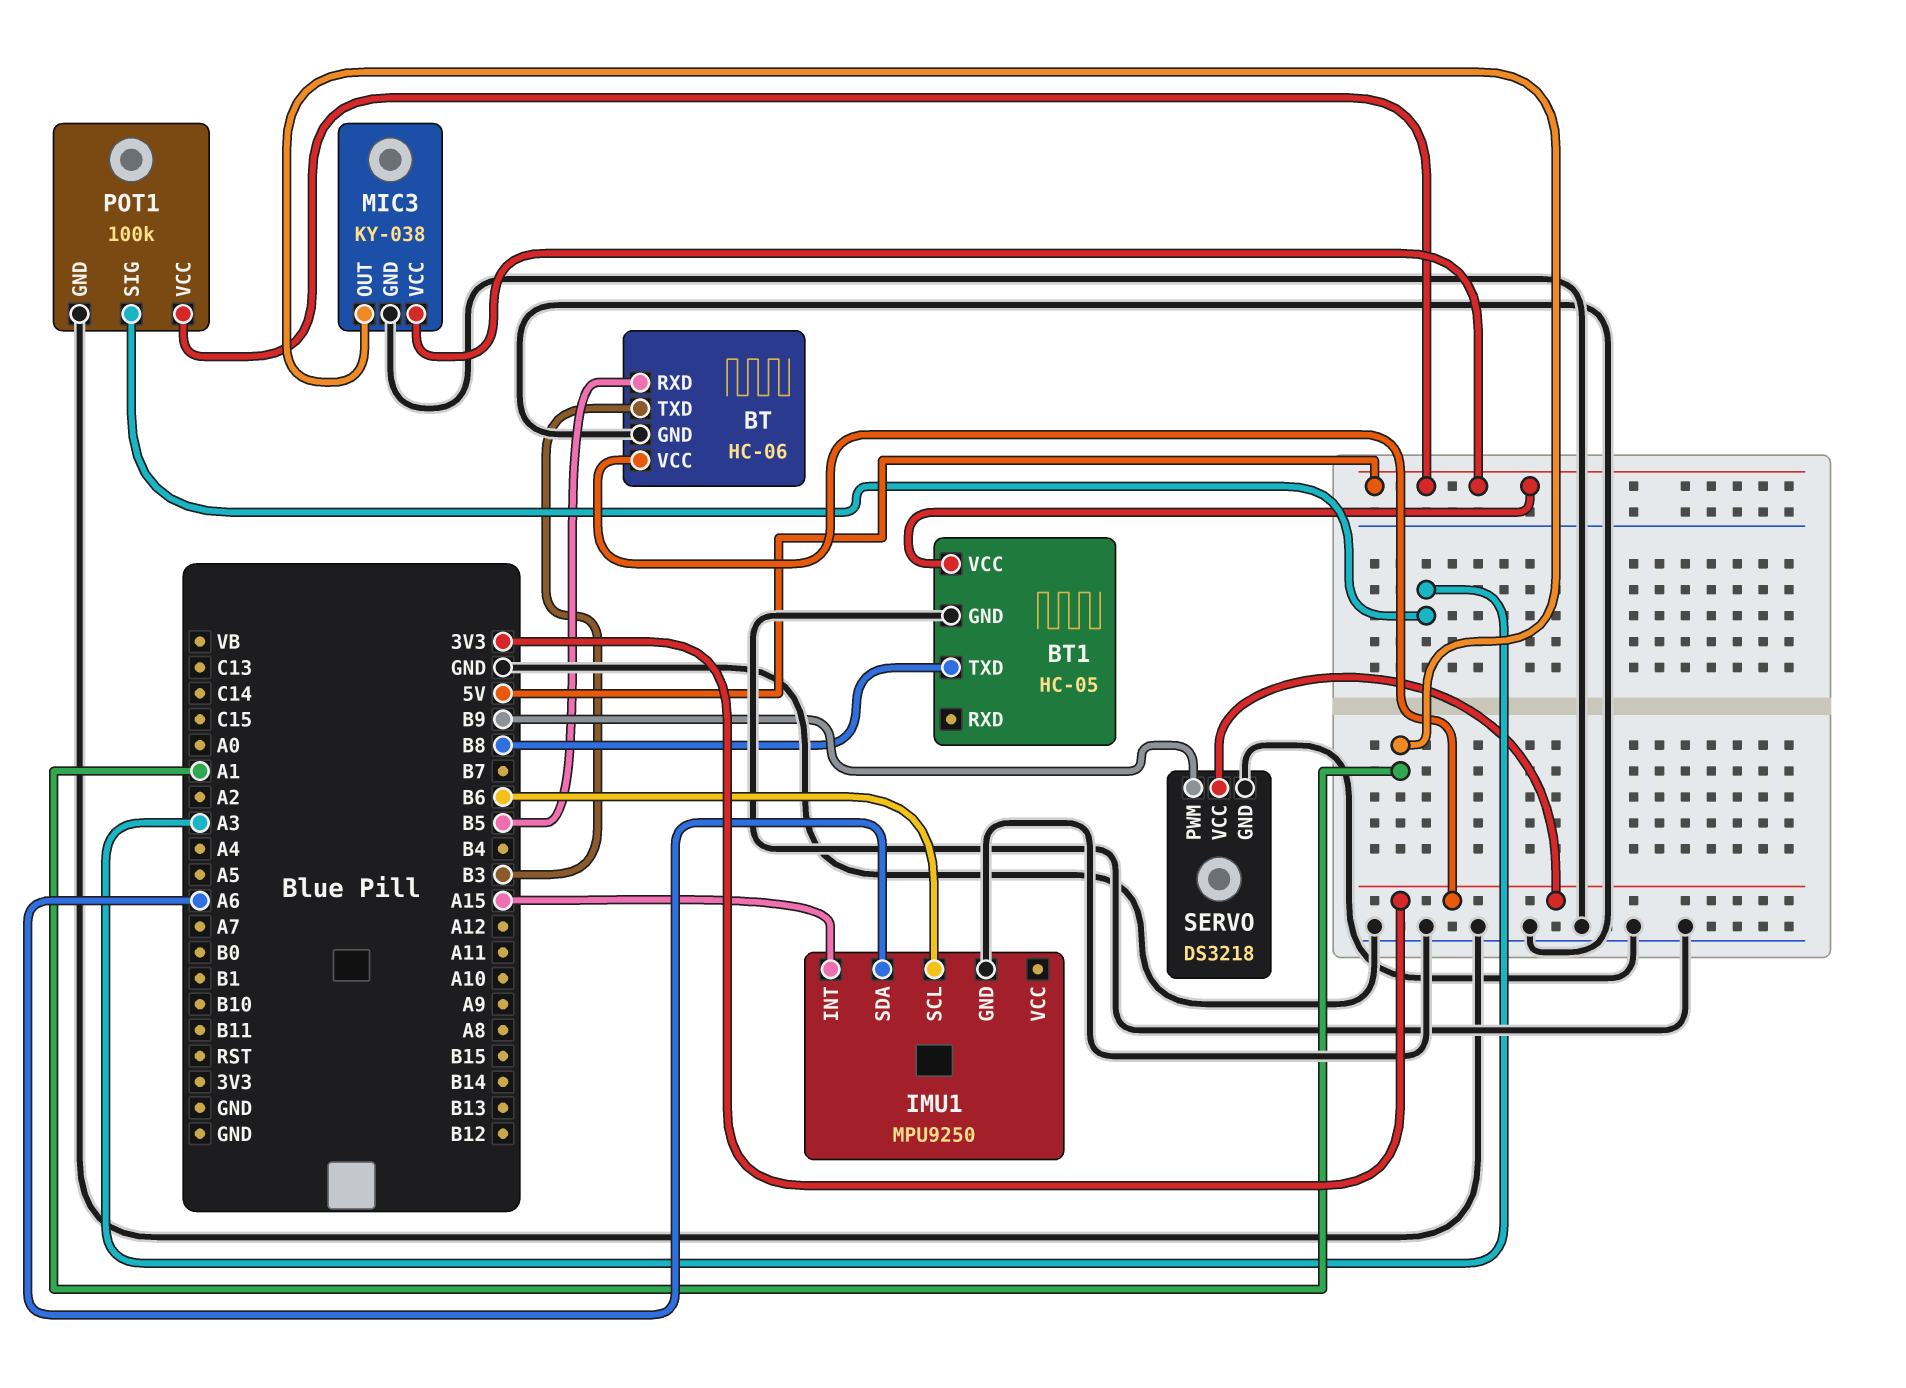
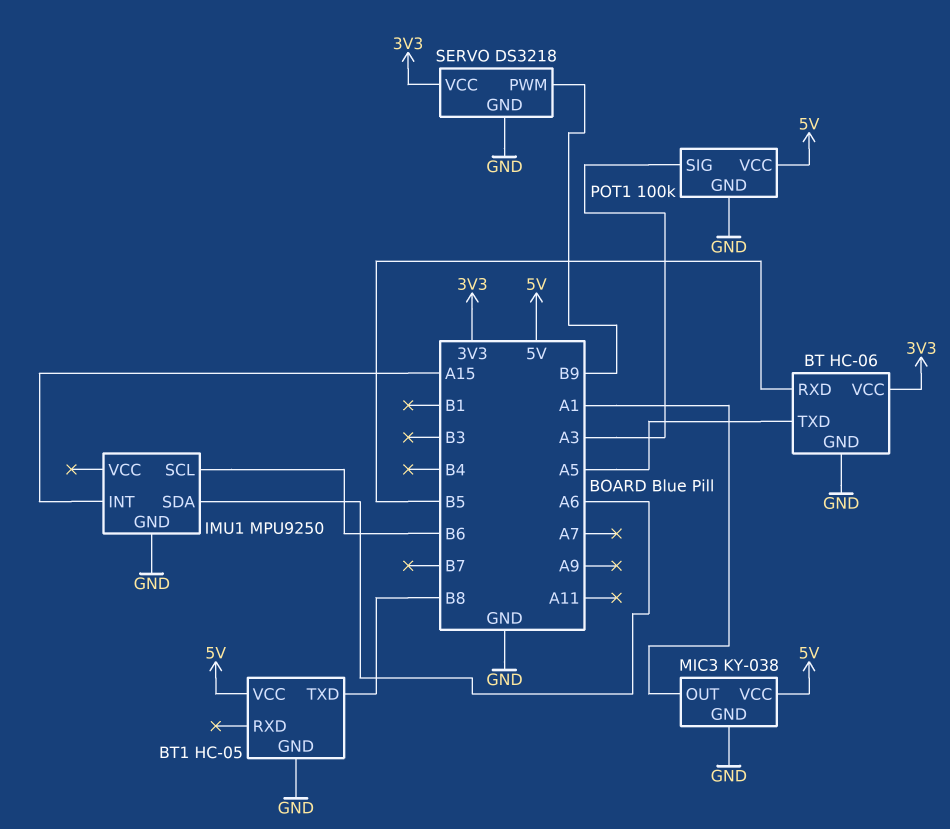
BT pin TXD: B3 -> A5

